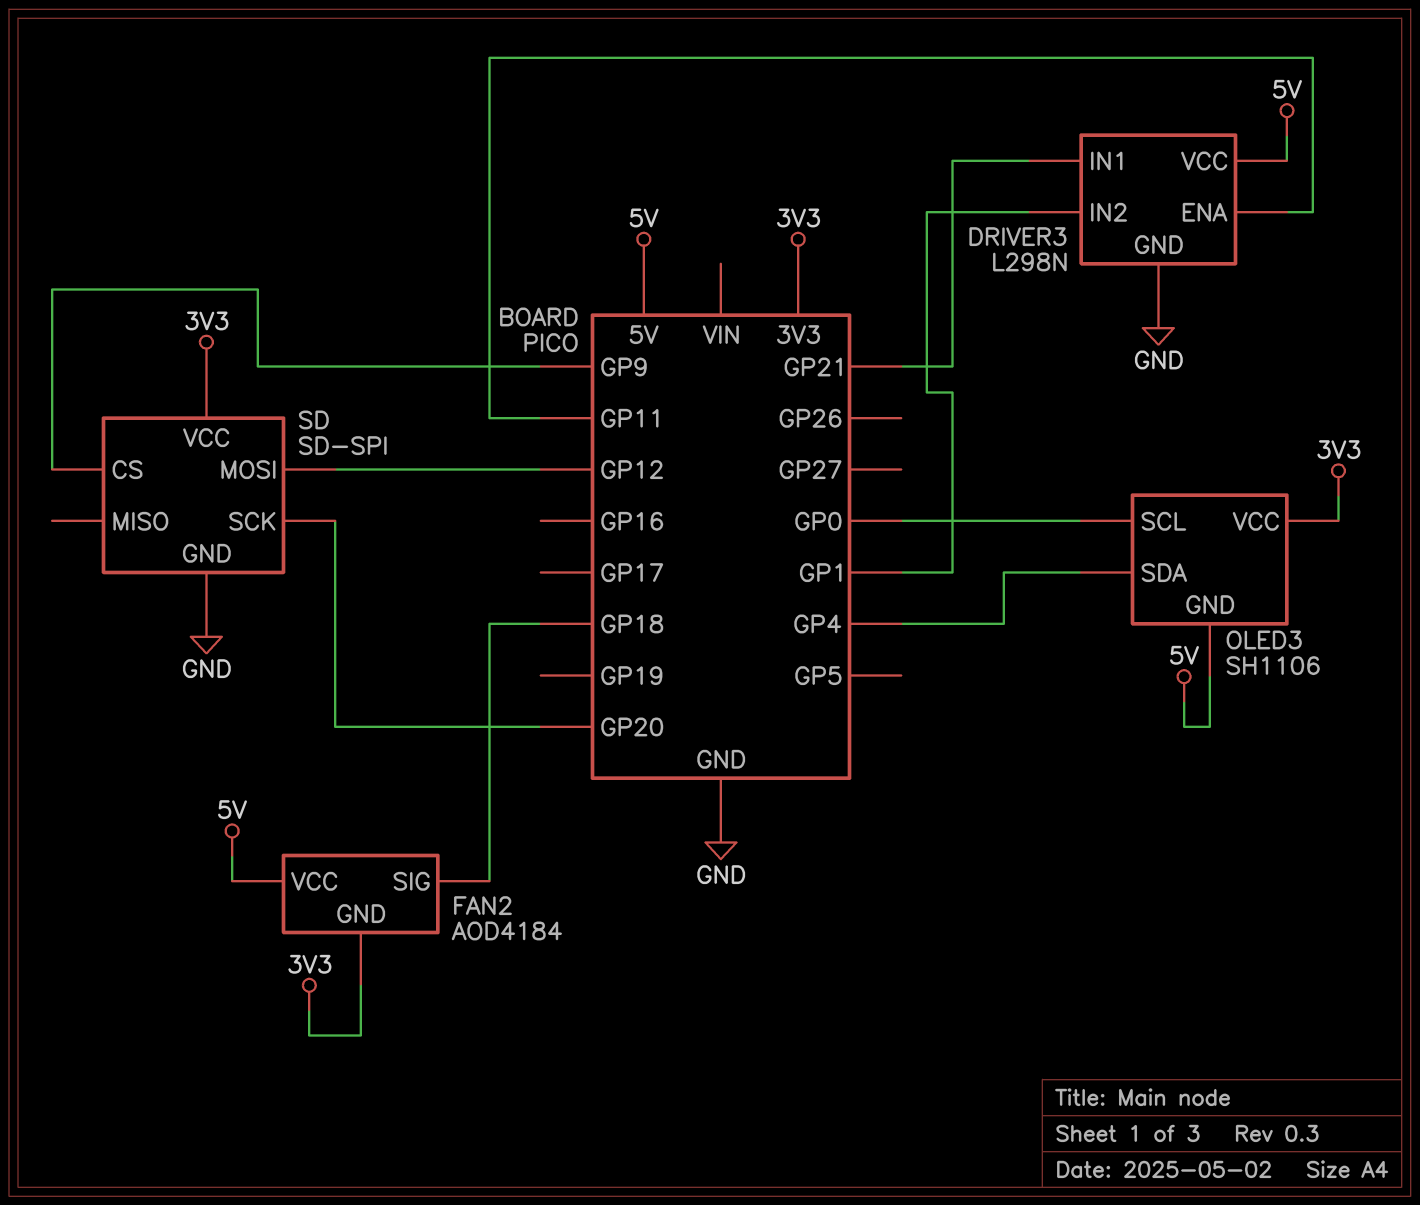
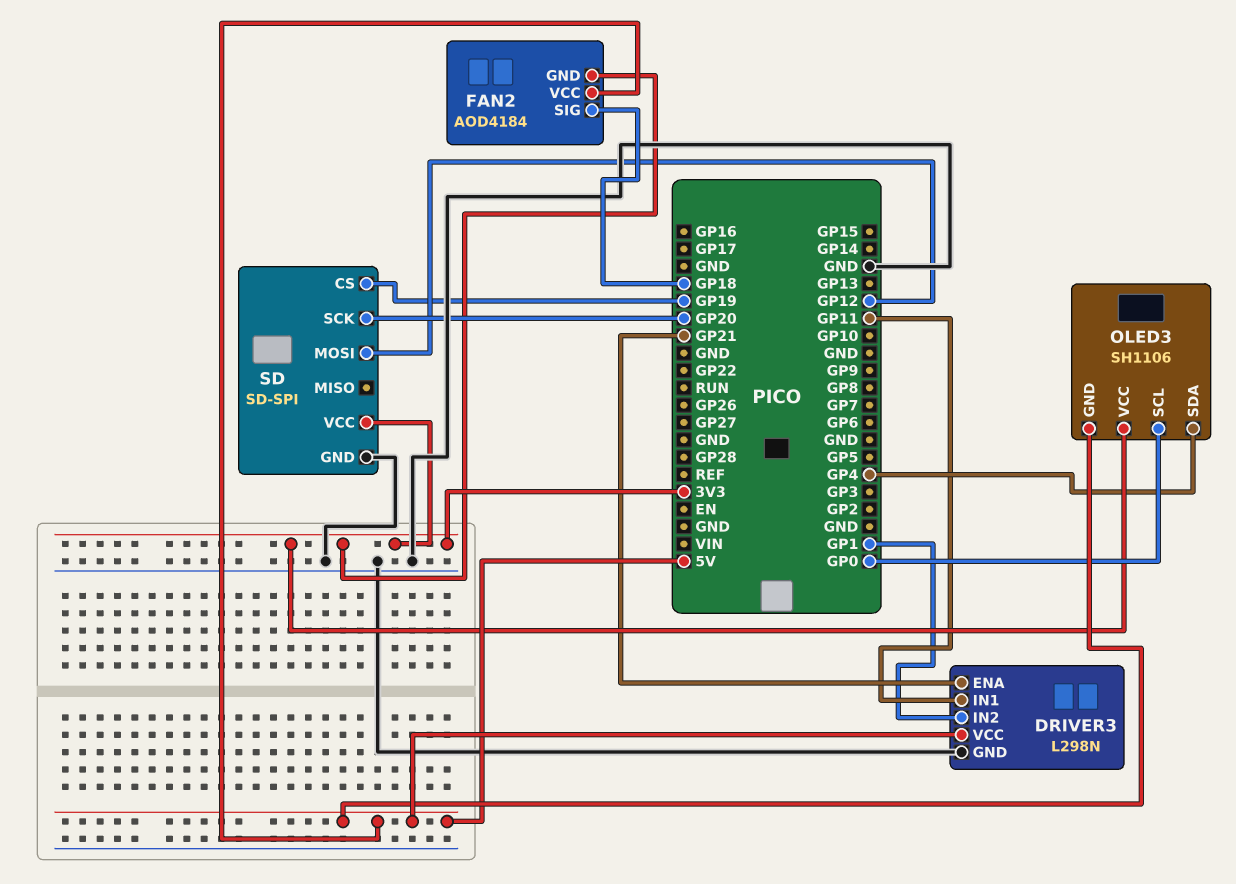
DRIVER3 pin ENA: GP11 -> GP21
DRIVER3 pin IN1: GP21 -> GP11
SD pin CS: GP9 -> GP19

